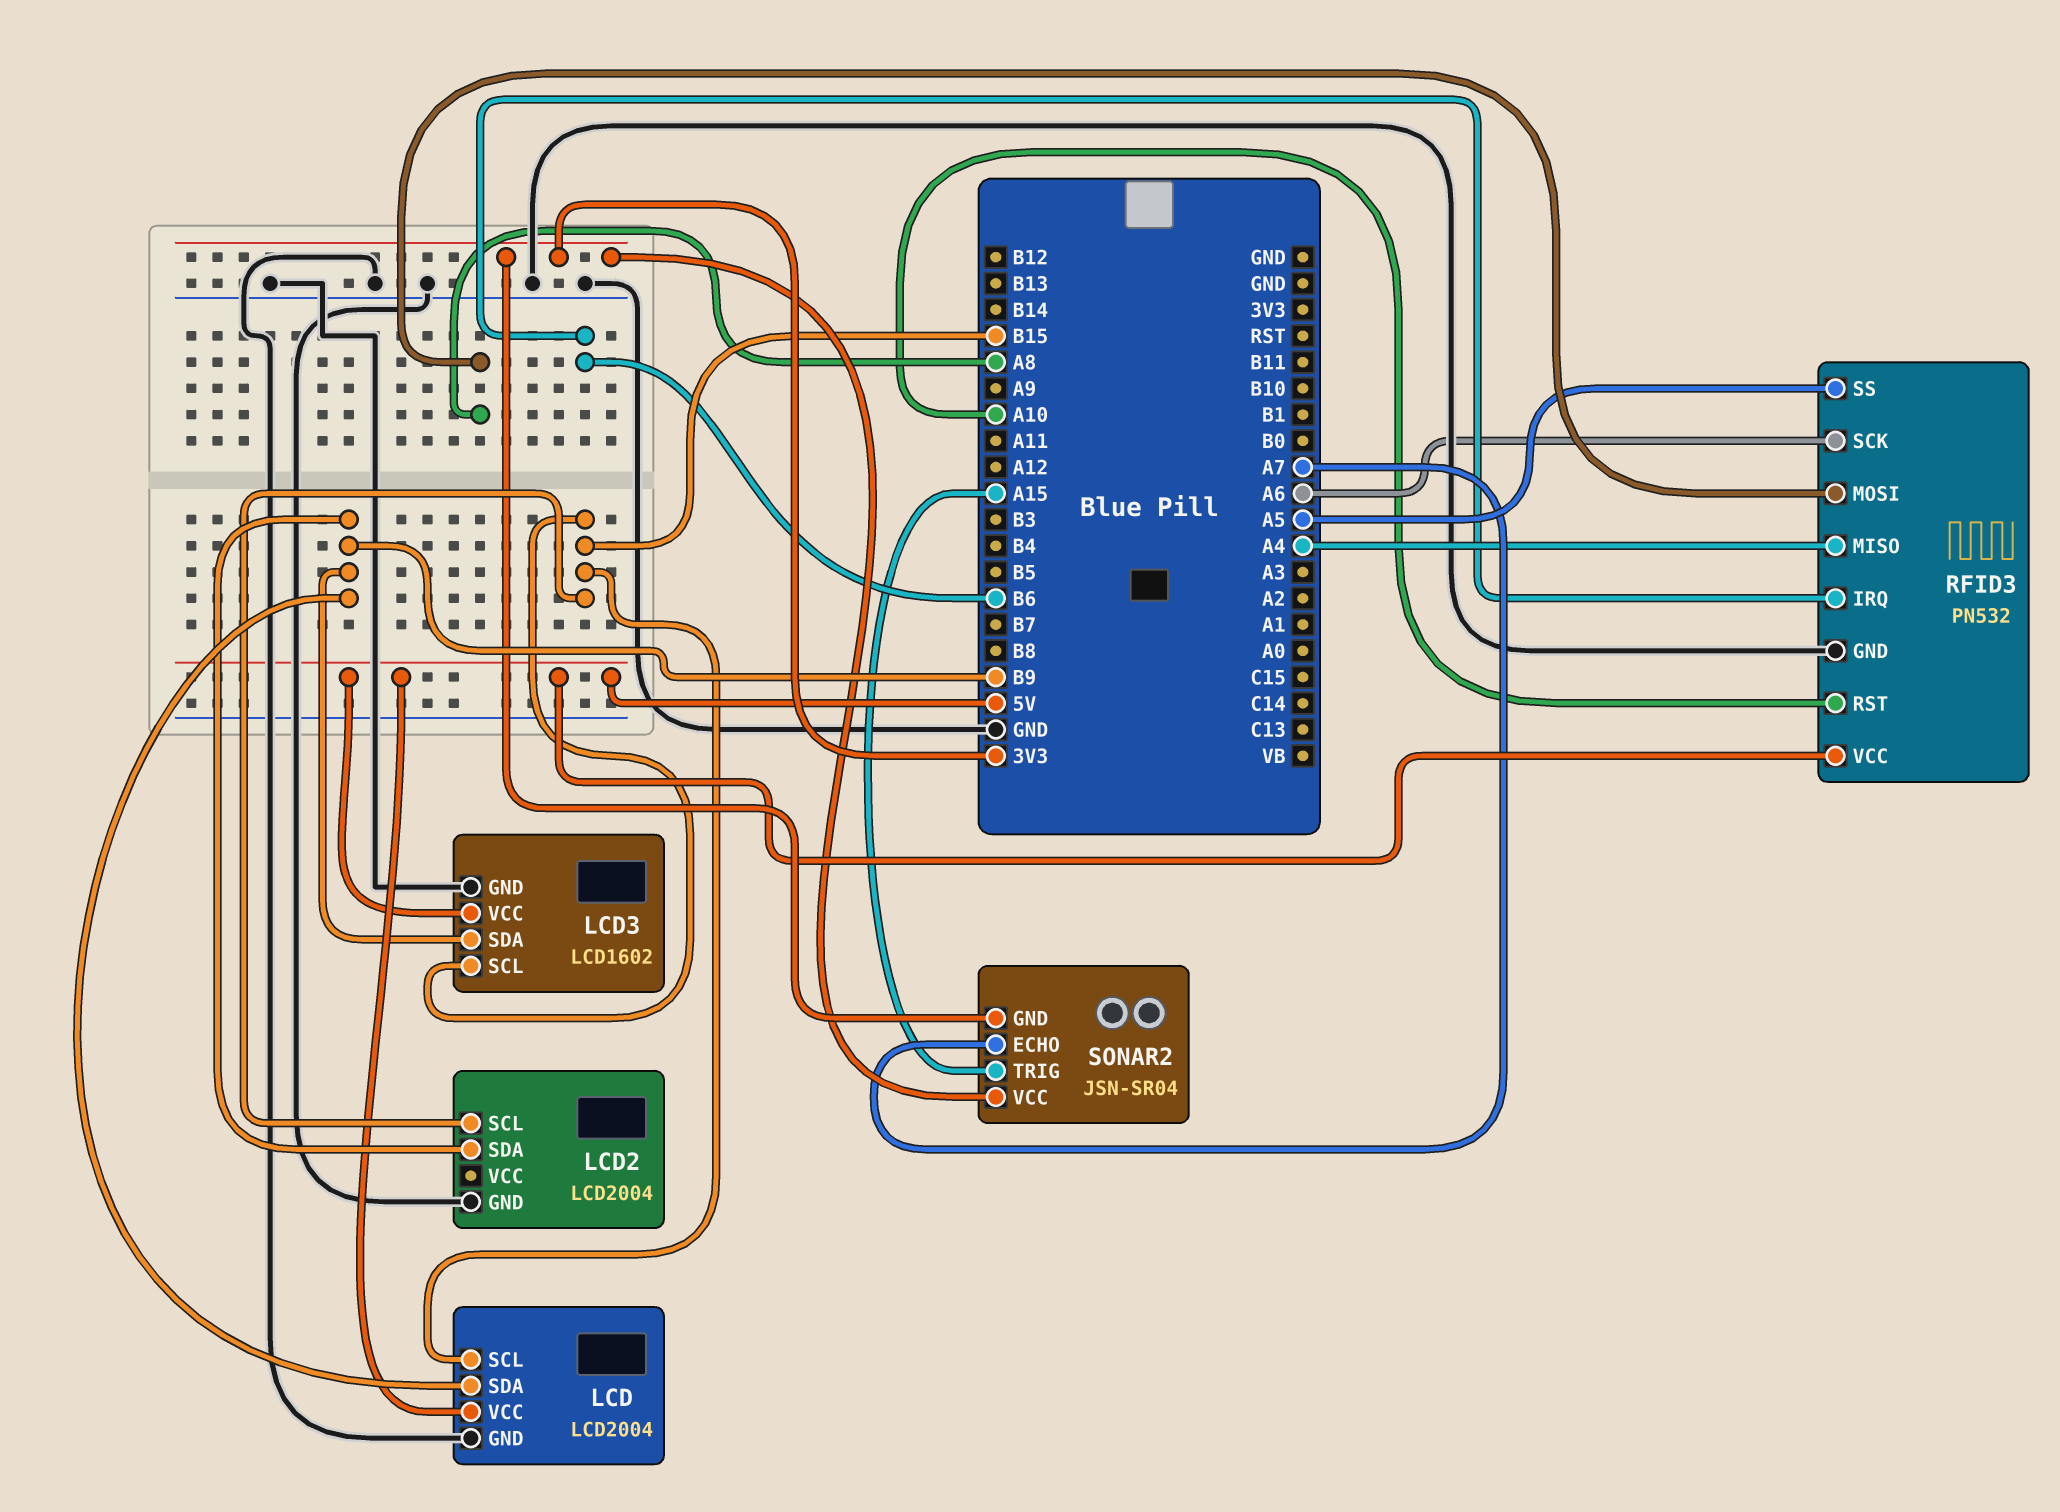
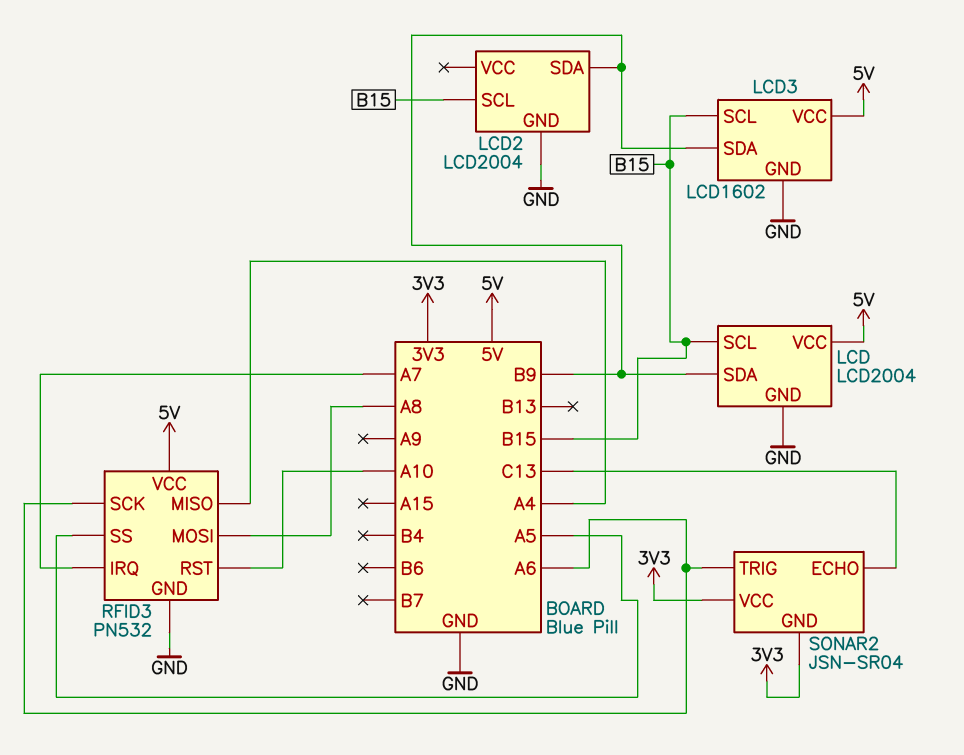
RFID3 pin IRQ: B6 -> A7
SONAR2 pin ECHO: A7 -> C13
SONAR2 pin TRIG: A15 -> A6

